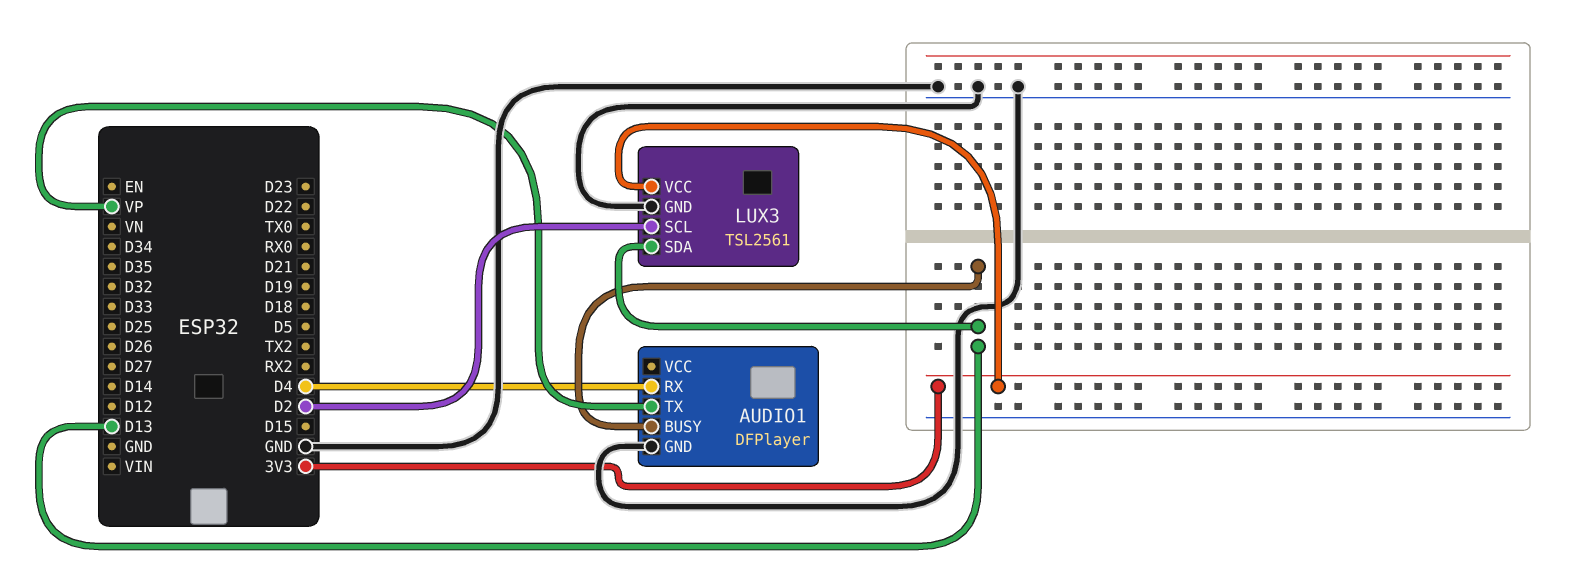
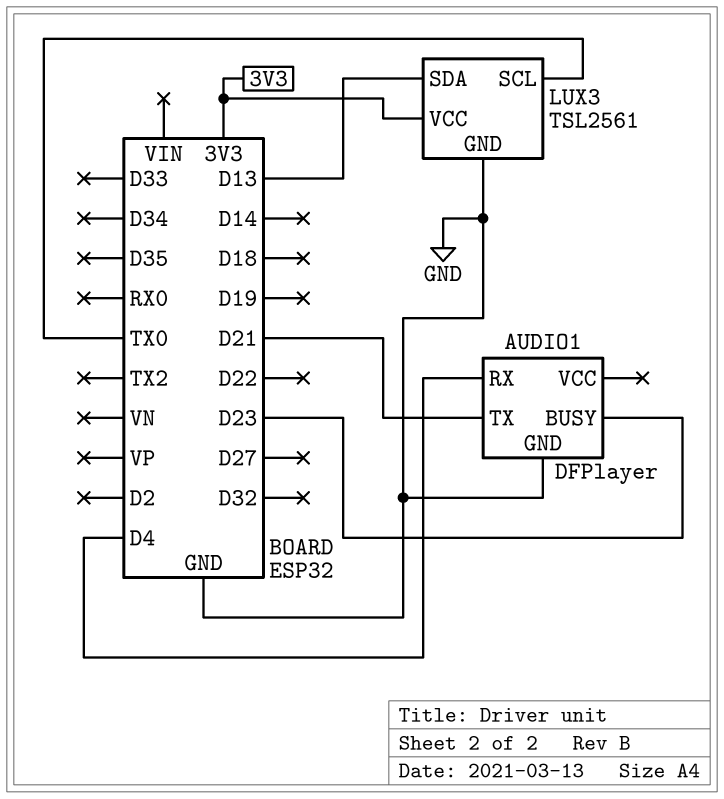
AUDIO1 pin BUSY: D13 -> D23
AUDIO1 pin TX: VP -> D21
LUX3 pin SCL: D2 -> TX0

